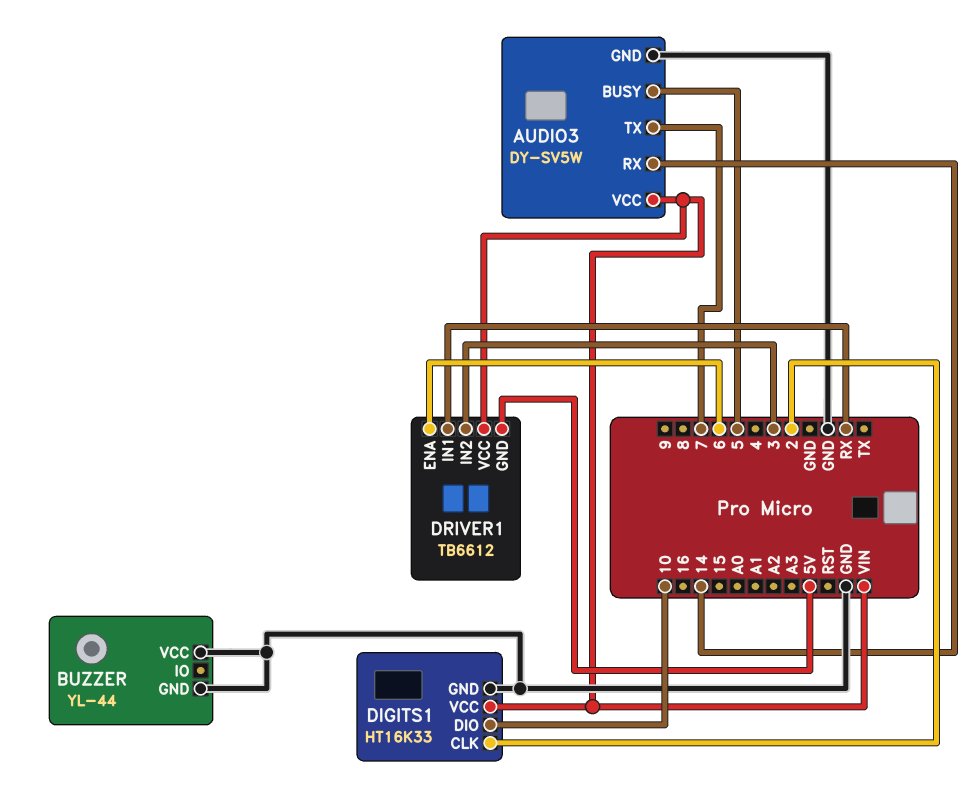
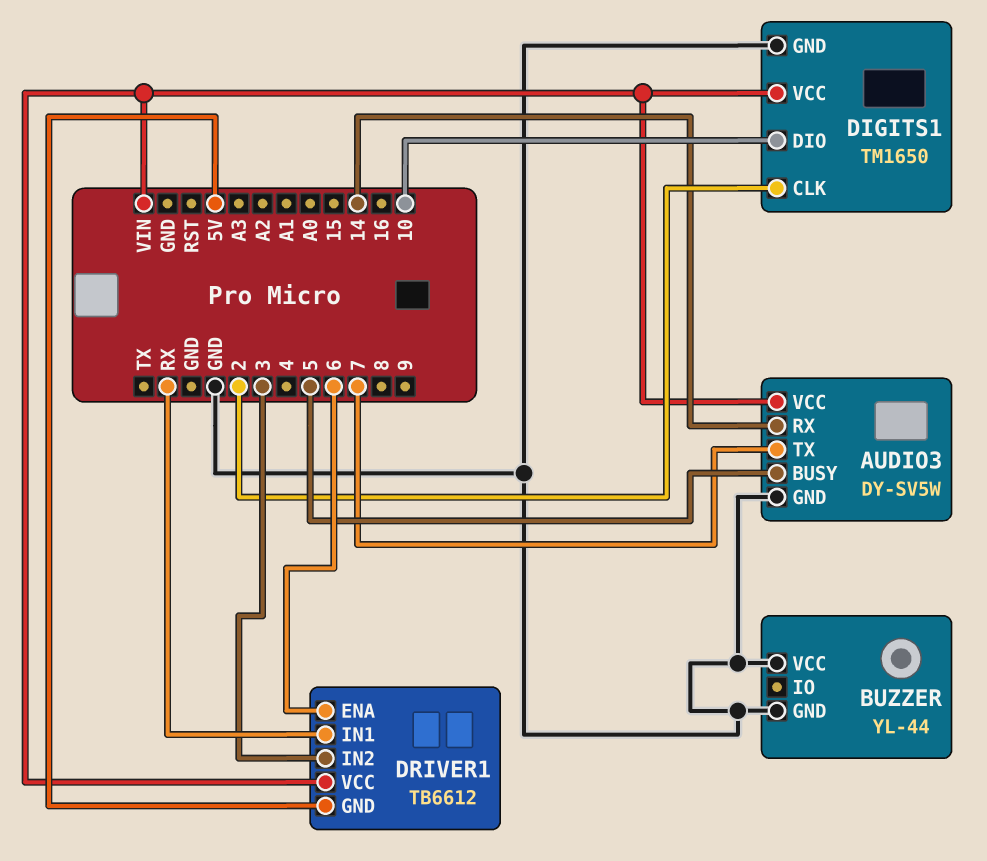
DIGITS1: HT16K33 -> TM1650

